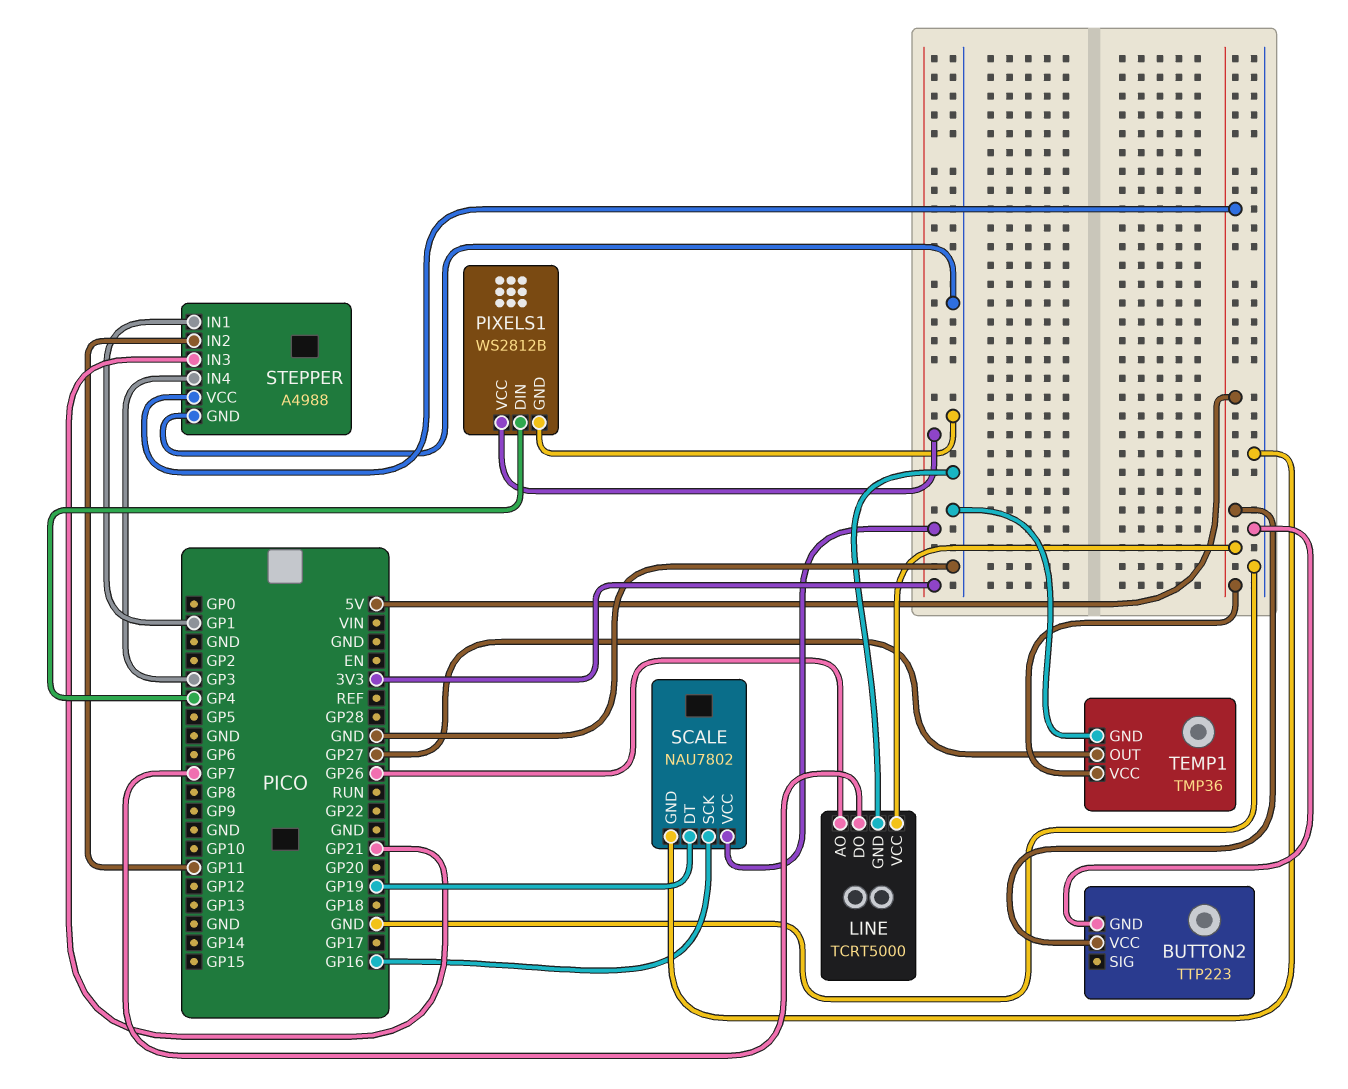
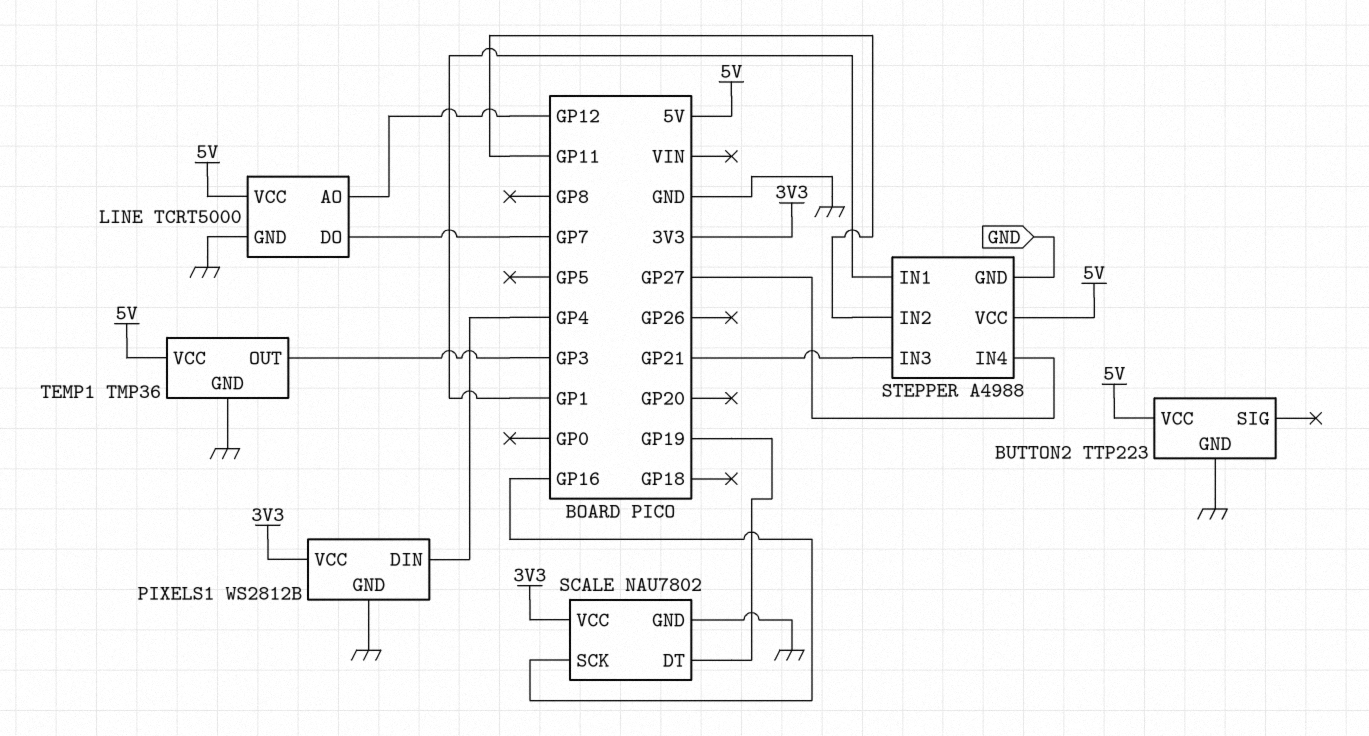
LINE pin AO: GP26 -> GP12
STEPPER pin IN4: GP3 -> GP27
TEMP1 pin OUT: GP27 -> GP3

